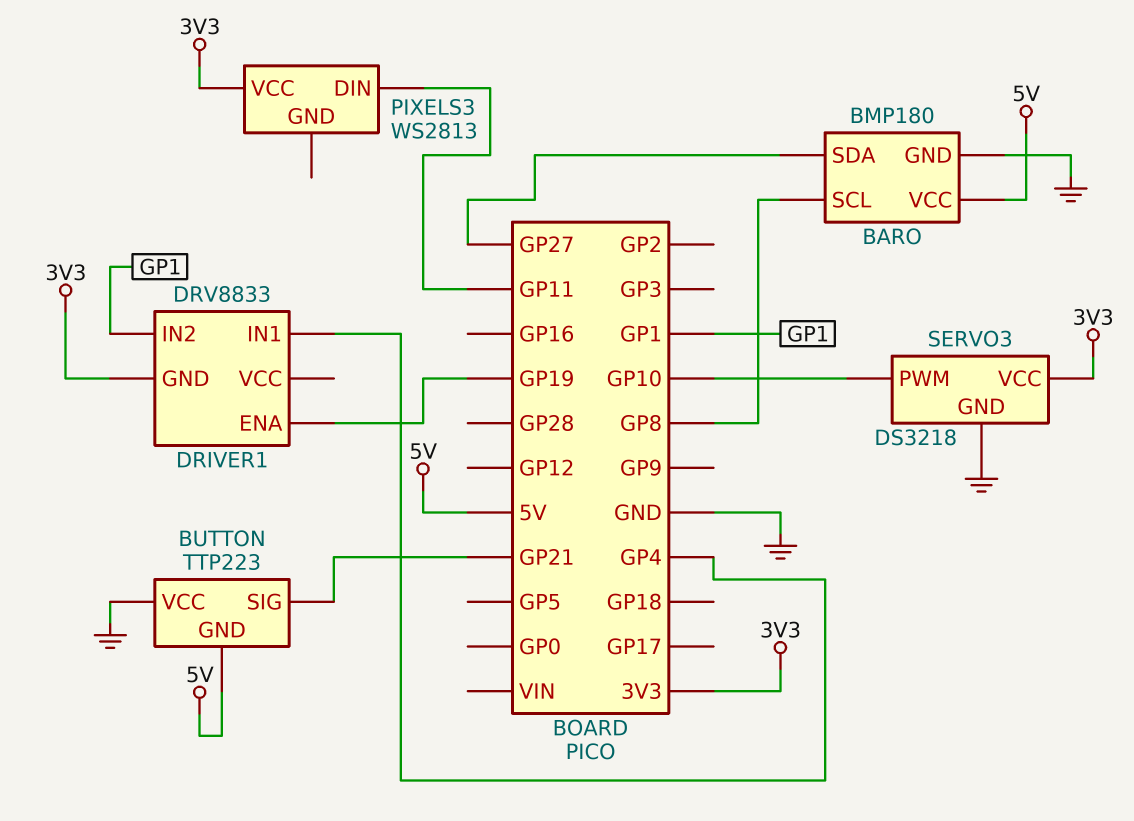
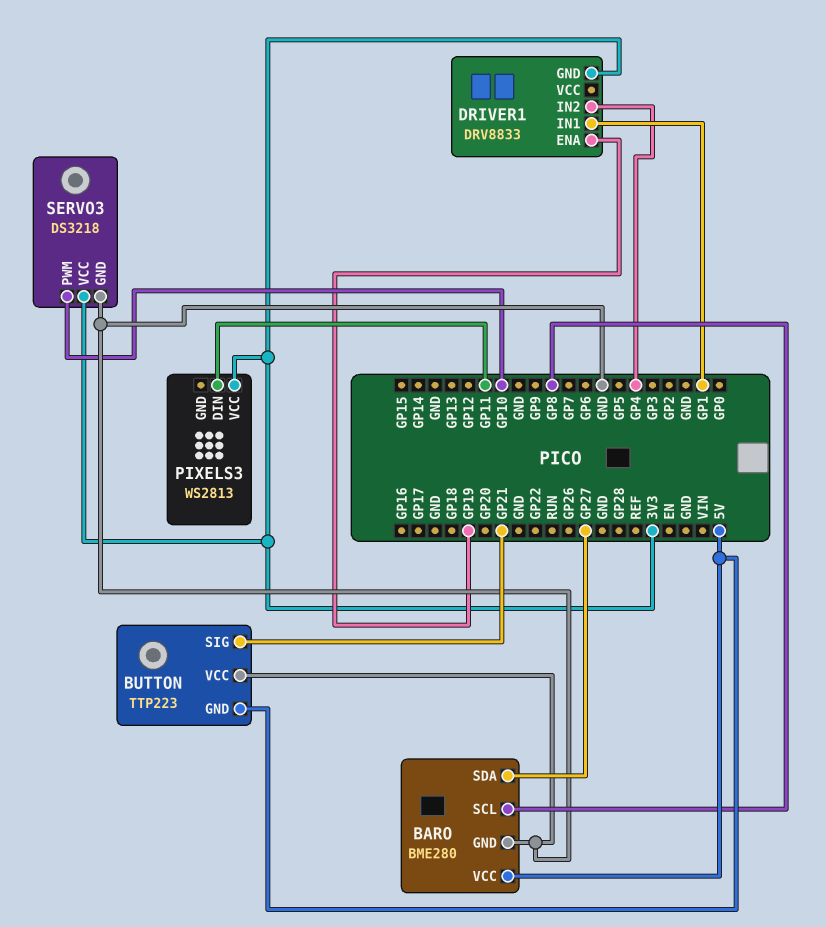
BARO: BMP180 -> BME280
DRIVER1 pin IN1: GP4 -> GP1
DRIVER1 pin IN2: GP1 -> GP4

